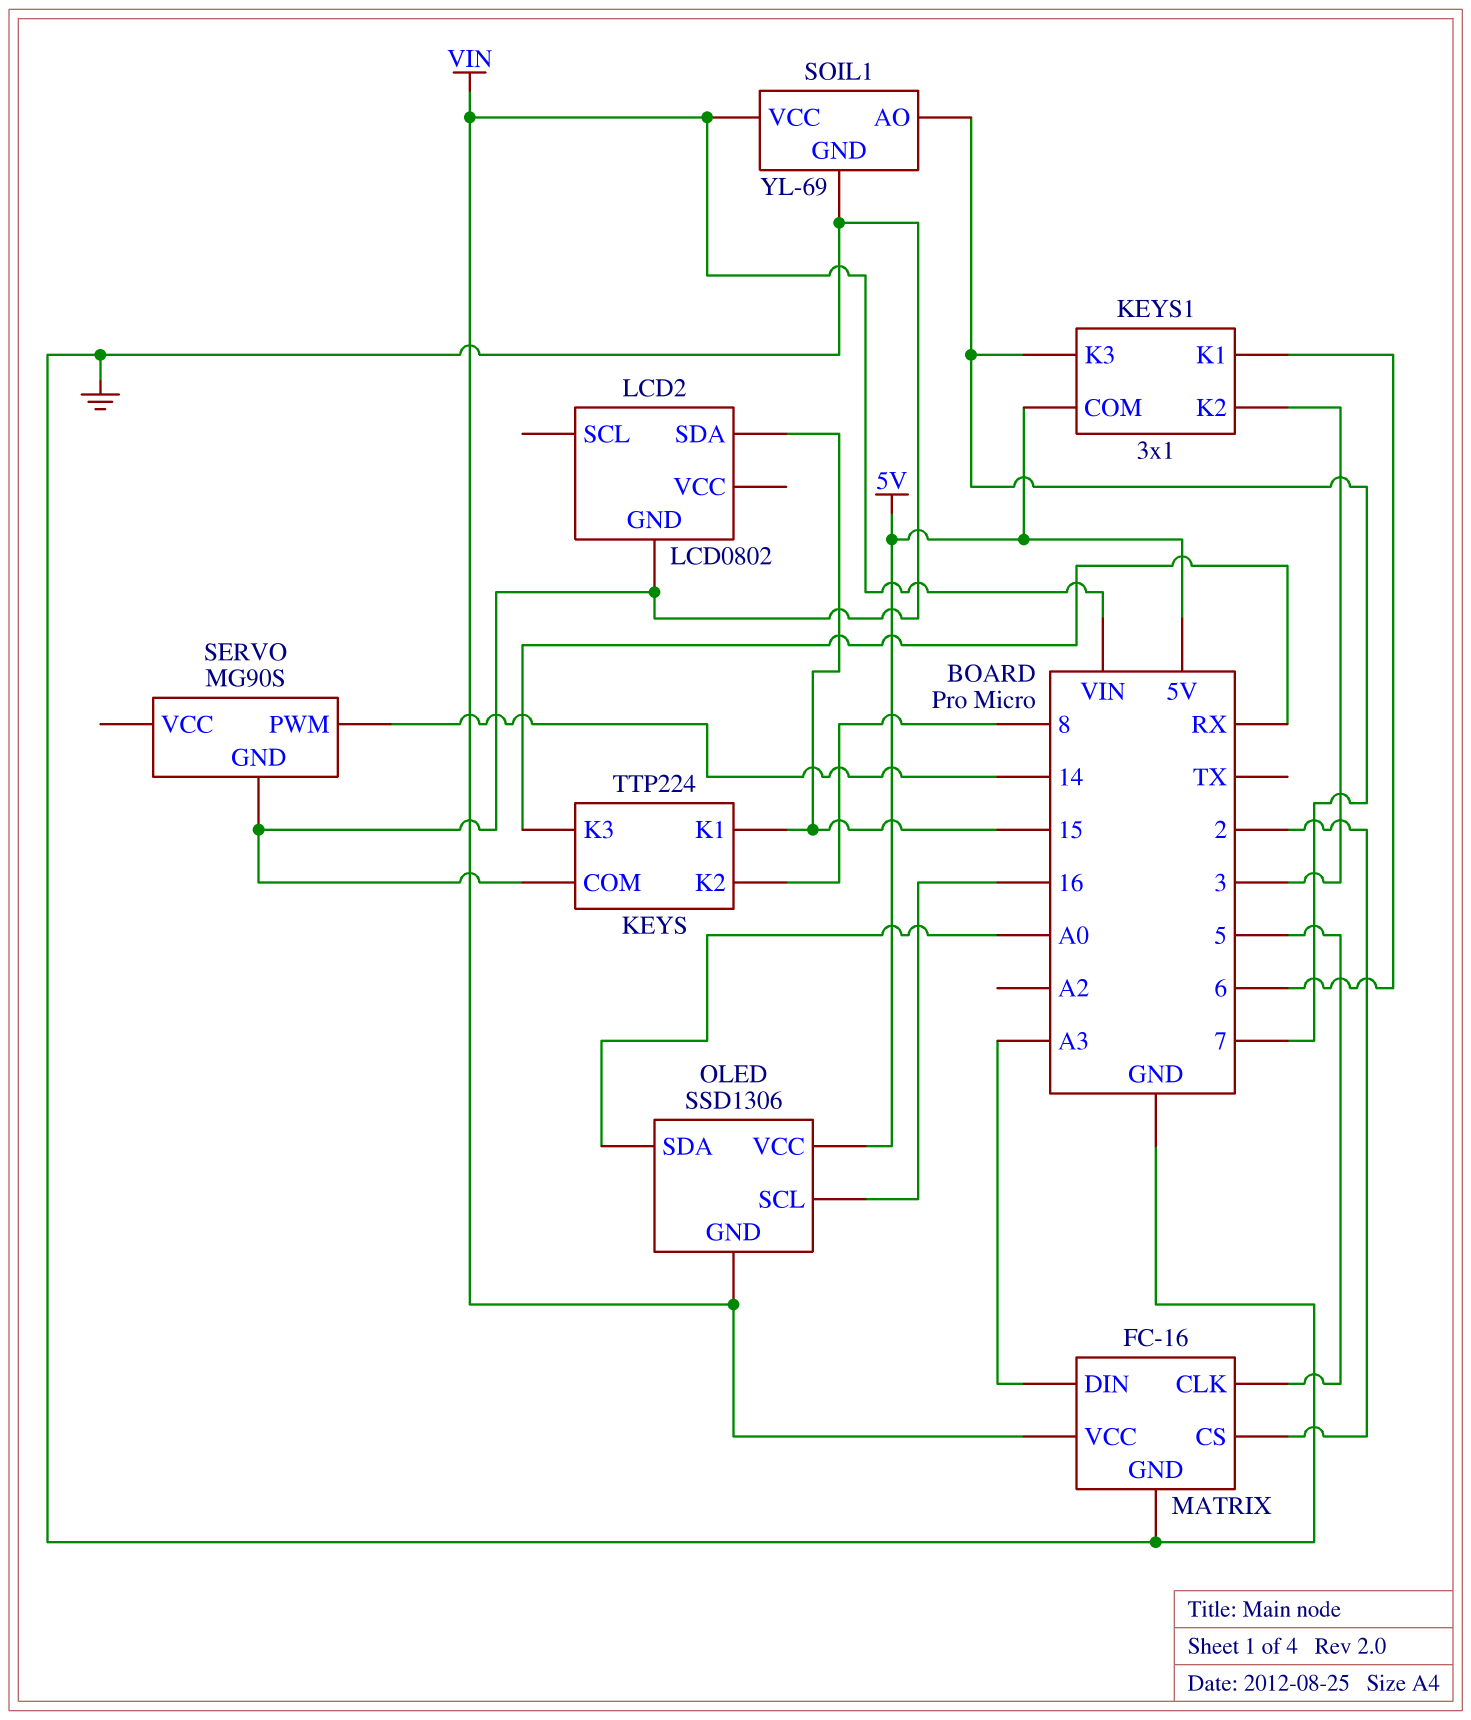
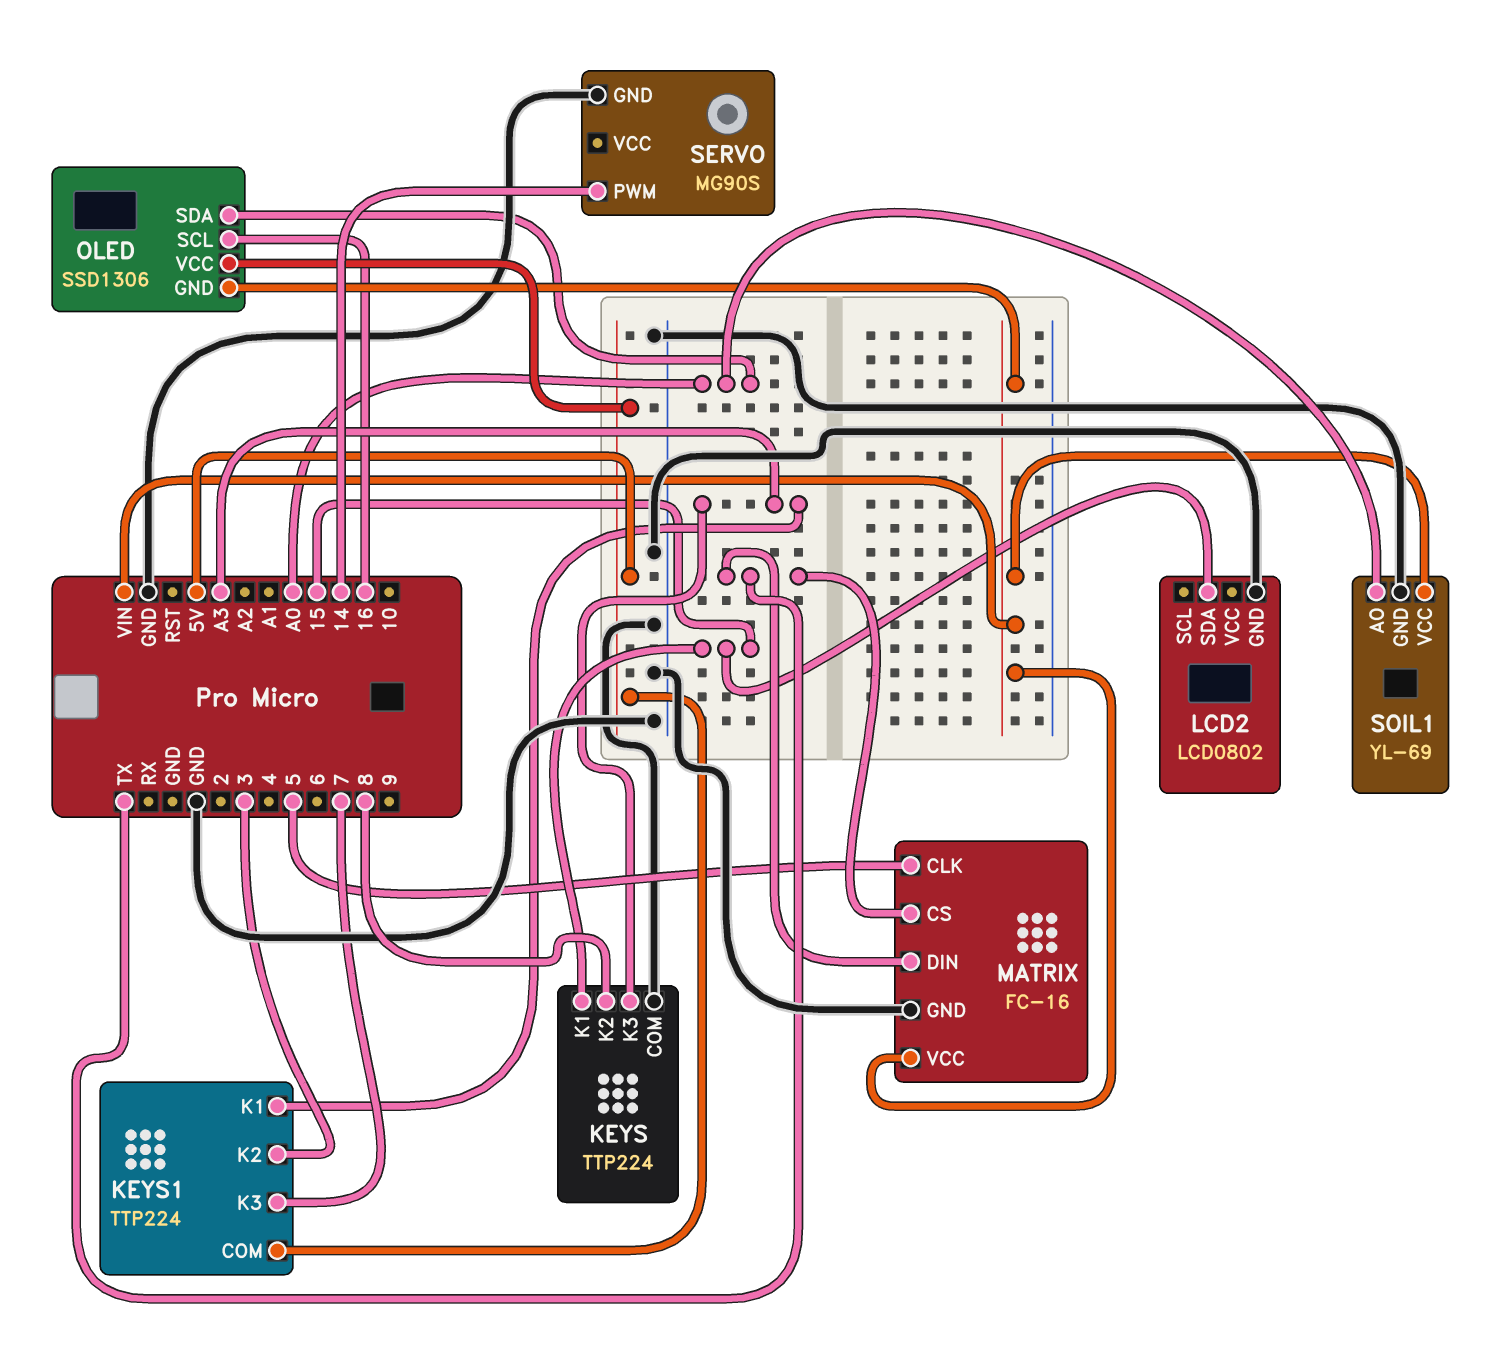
KEYS pin K3: RX -> A3
KEYS1: 3x1 -> TTP224
KEYS1 pin K1: 6 -> A3
MATRIX pin CS: 2 -> TX
MATRIX pin DIN: A3 -> TX
SOIL1 pin AO: 7 -> A0

